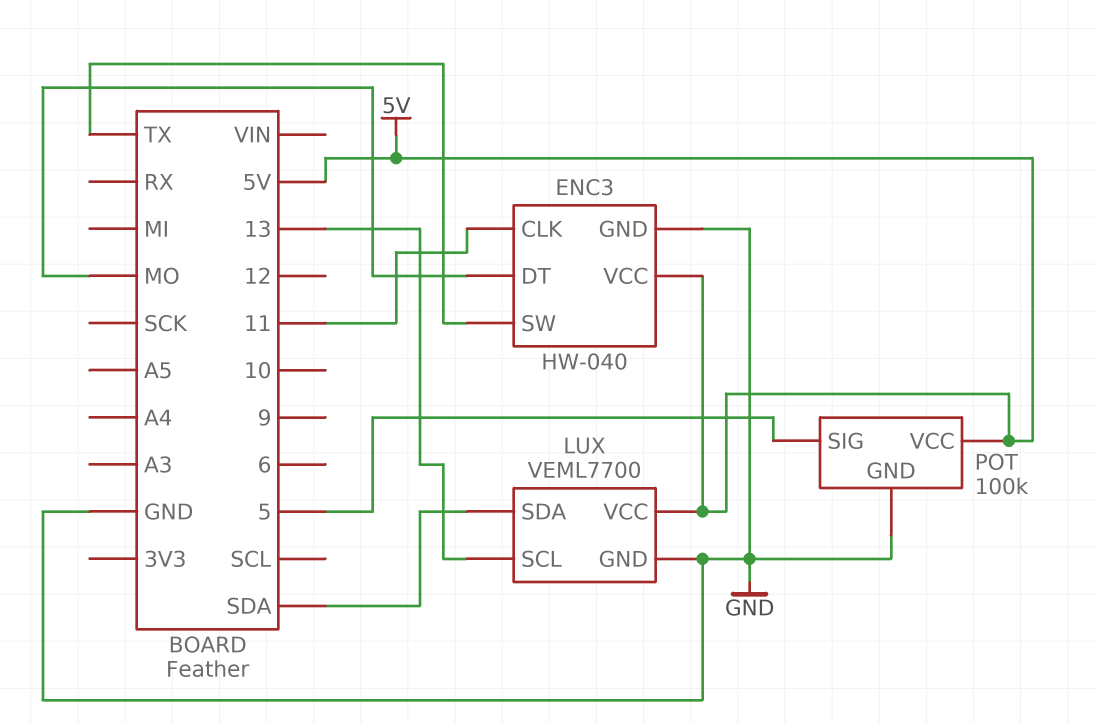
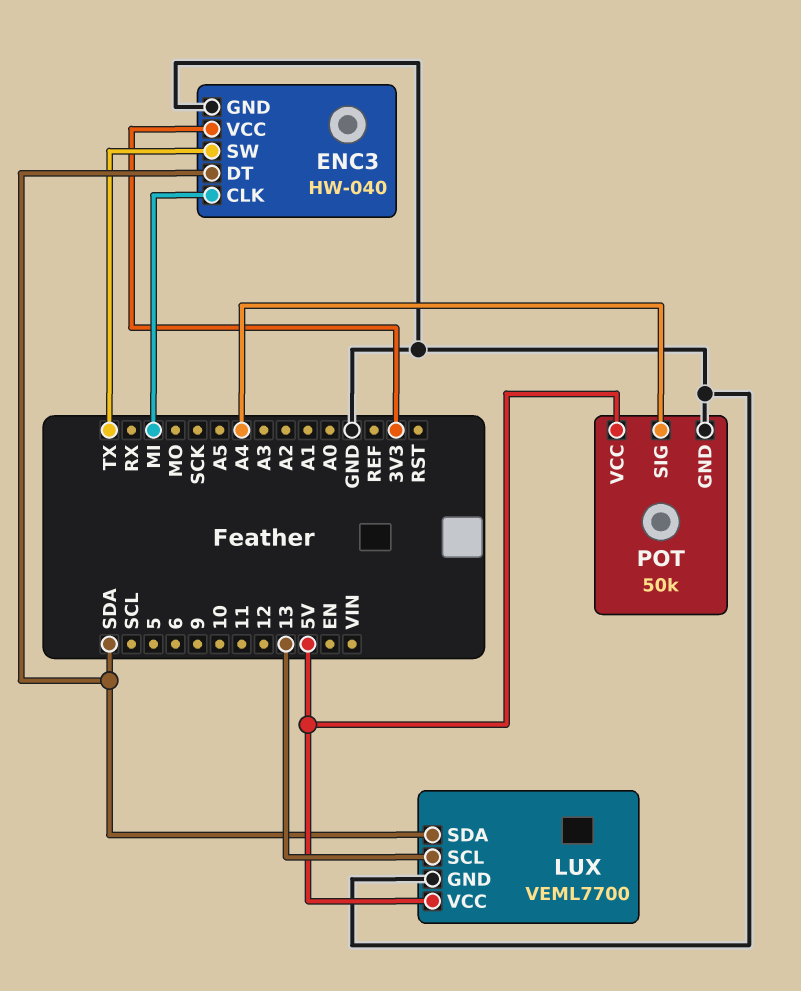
ENC3 pin CLK: 11 -> MI
ENC3 pin DT: MO -> SDA
ENC3 pin VCC: 5V -> 3V3
POT: 100k -> 50k
POT pin SIG: 5 -> A4

